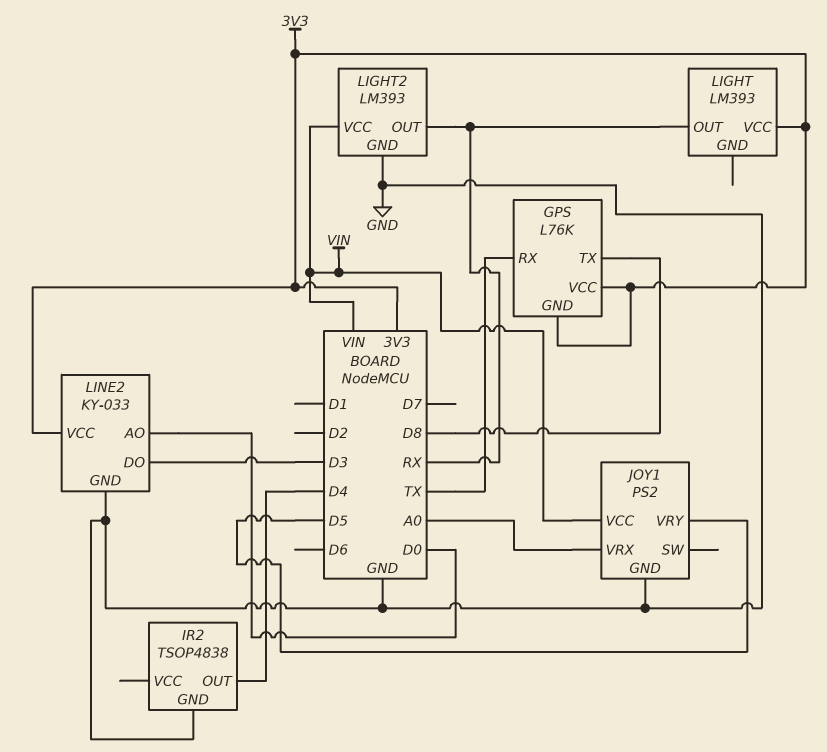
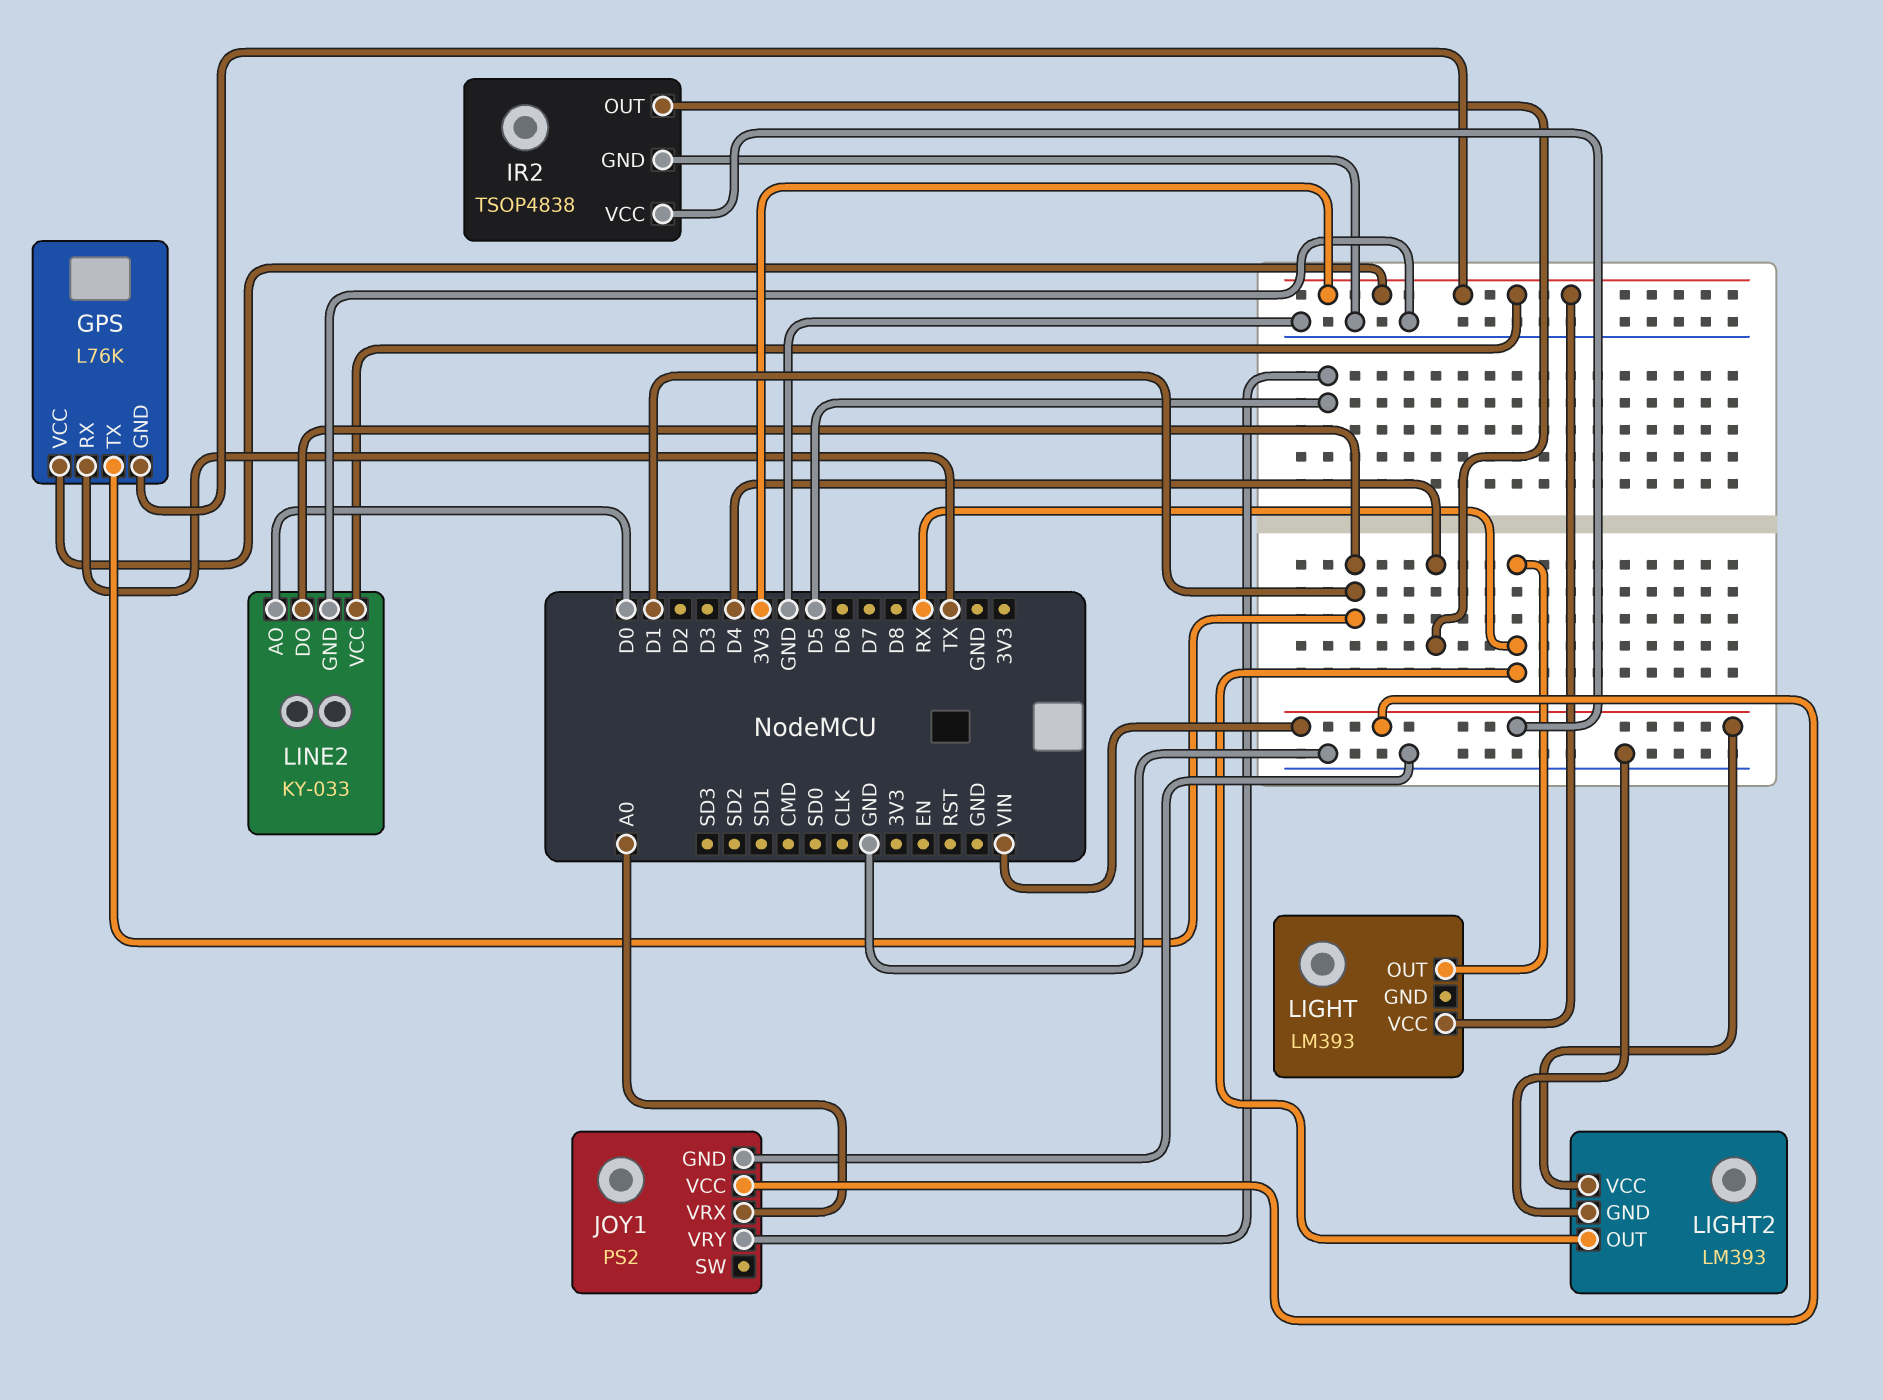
GPS pin TX: D8 -> D1
IR2 pin VCC: none -> VIN
LINE2 pin DO: D3 -> D1

